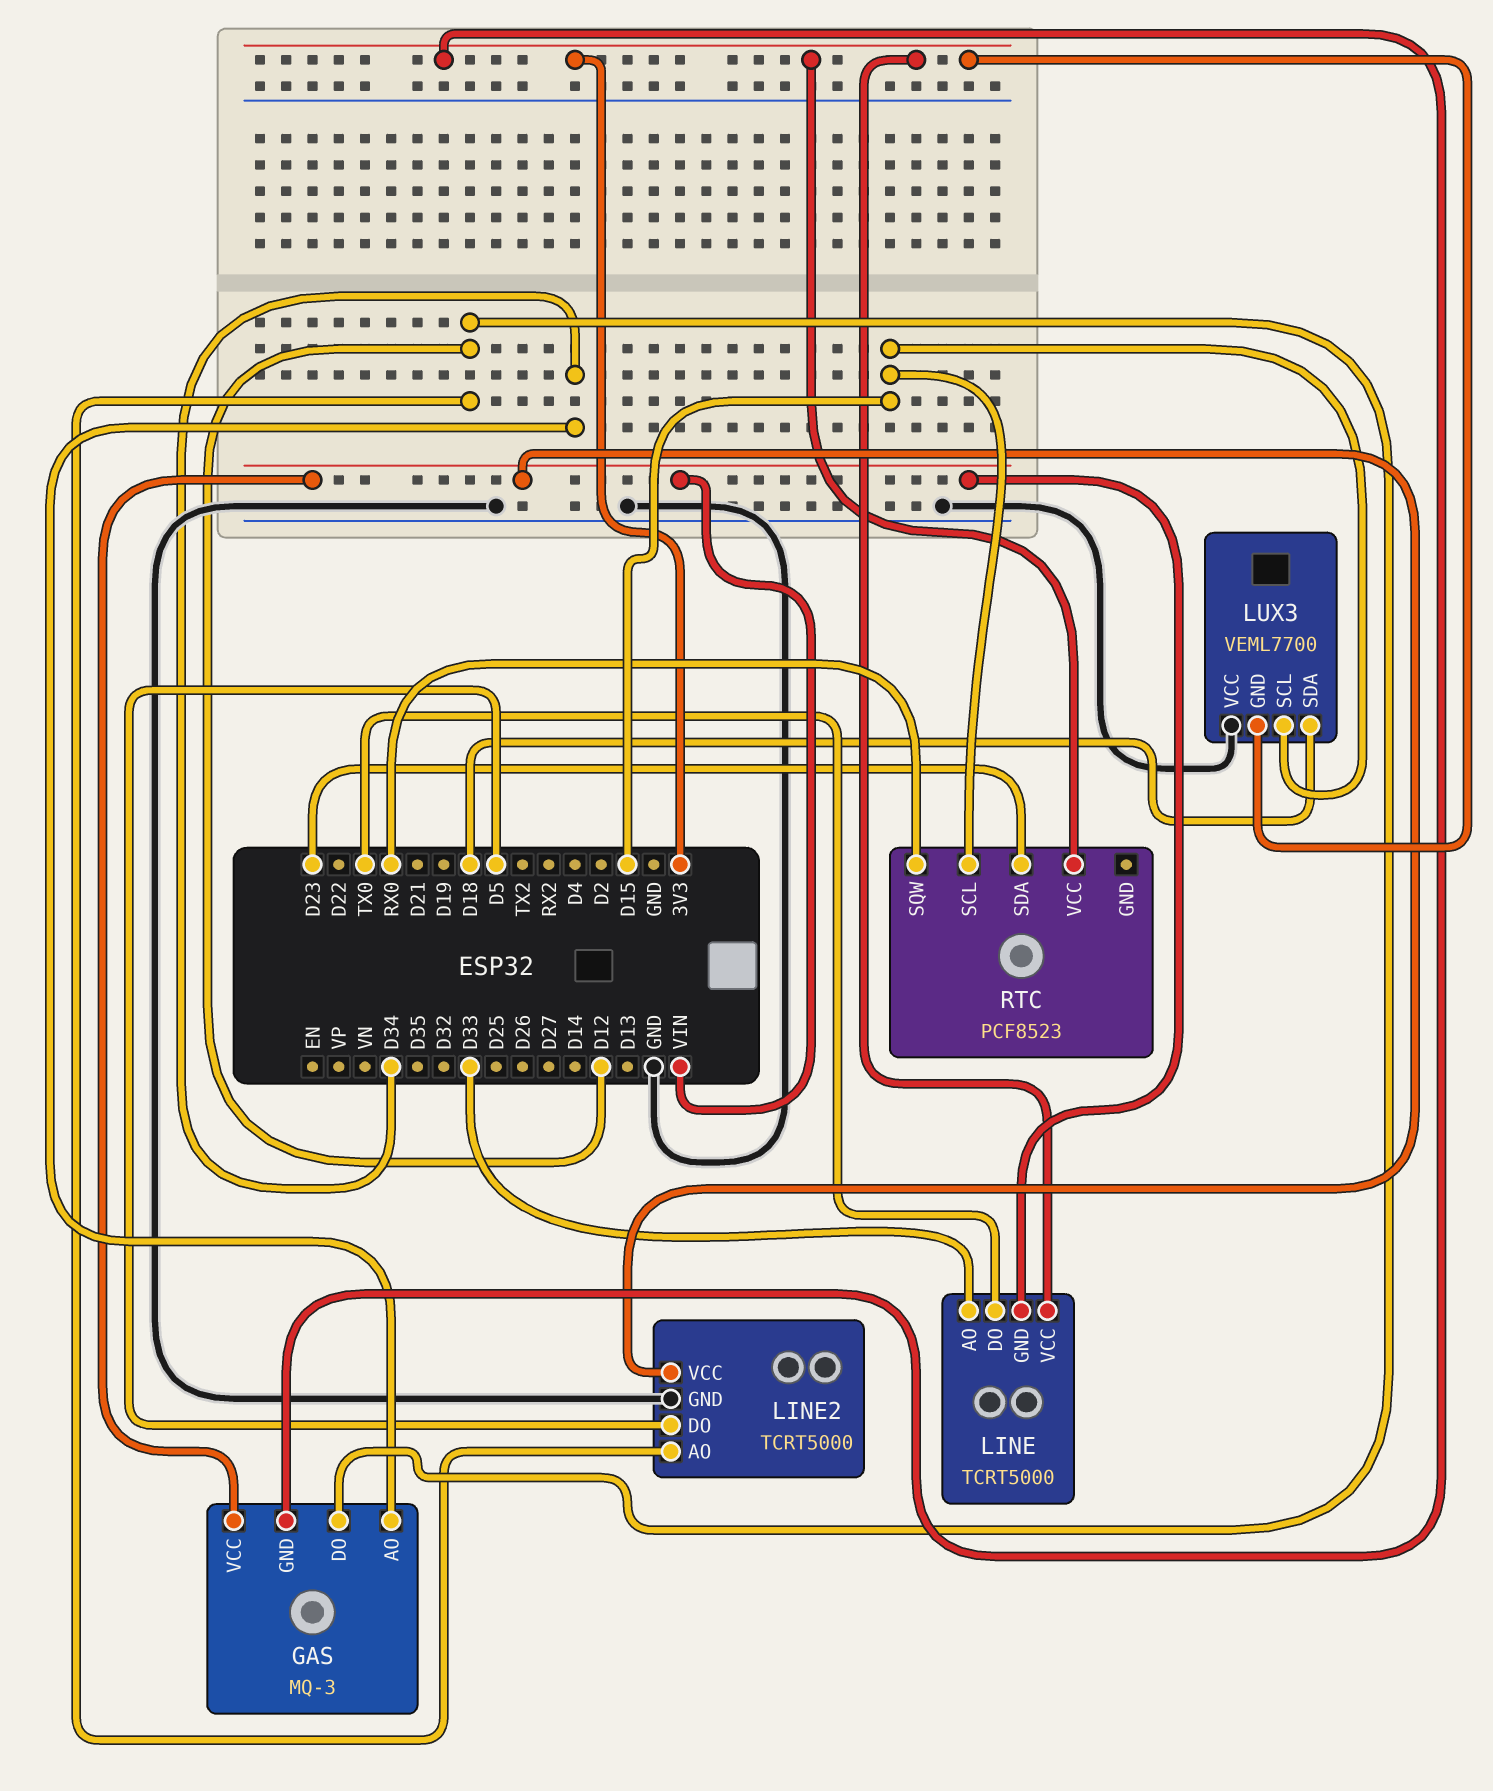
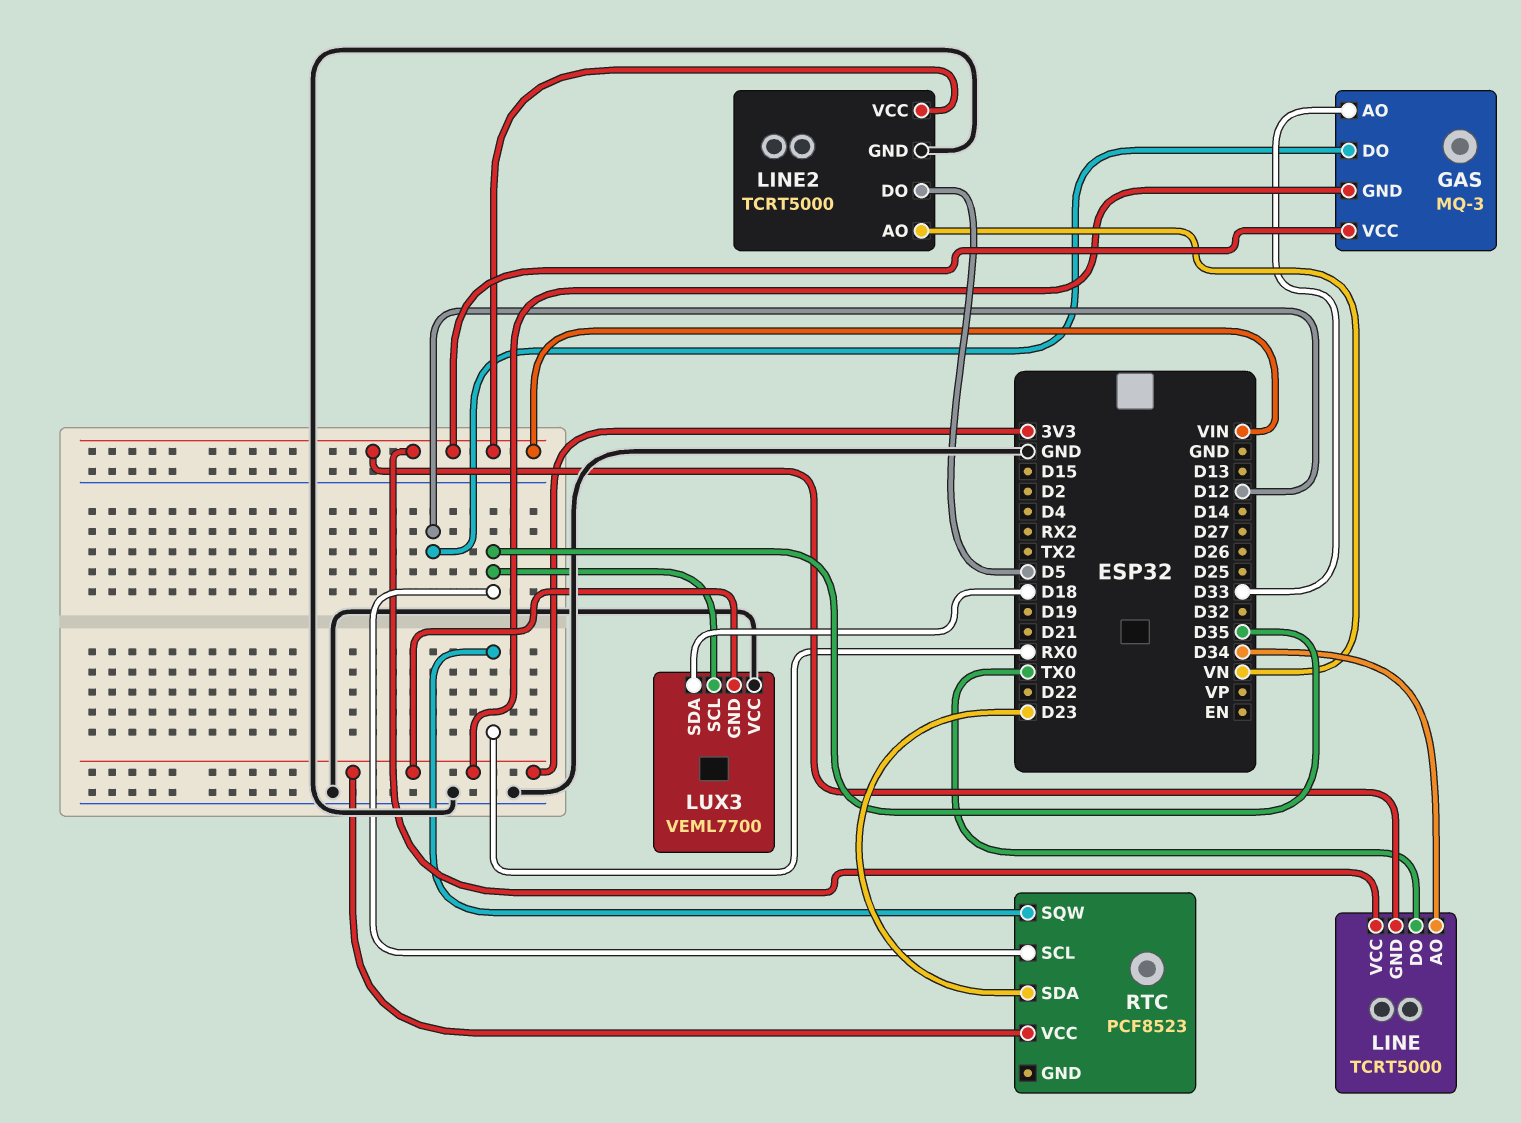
GAS pin AO: D34 -> D33
LINE pin AO: D33 -> D34
LINE pin VCC: 3V3 -> VIN
LINE2 pin AO: D12 -> VN
LUX3 pin SCL: D15 -> D35
RTC pin SCL: D15 -> D35

